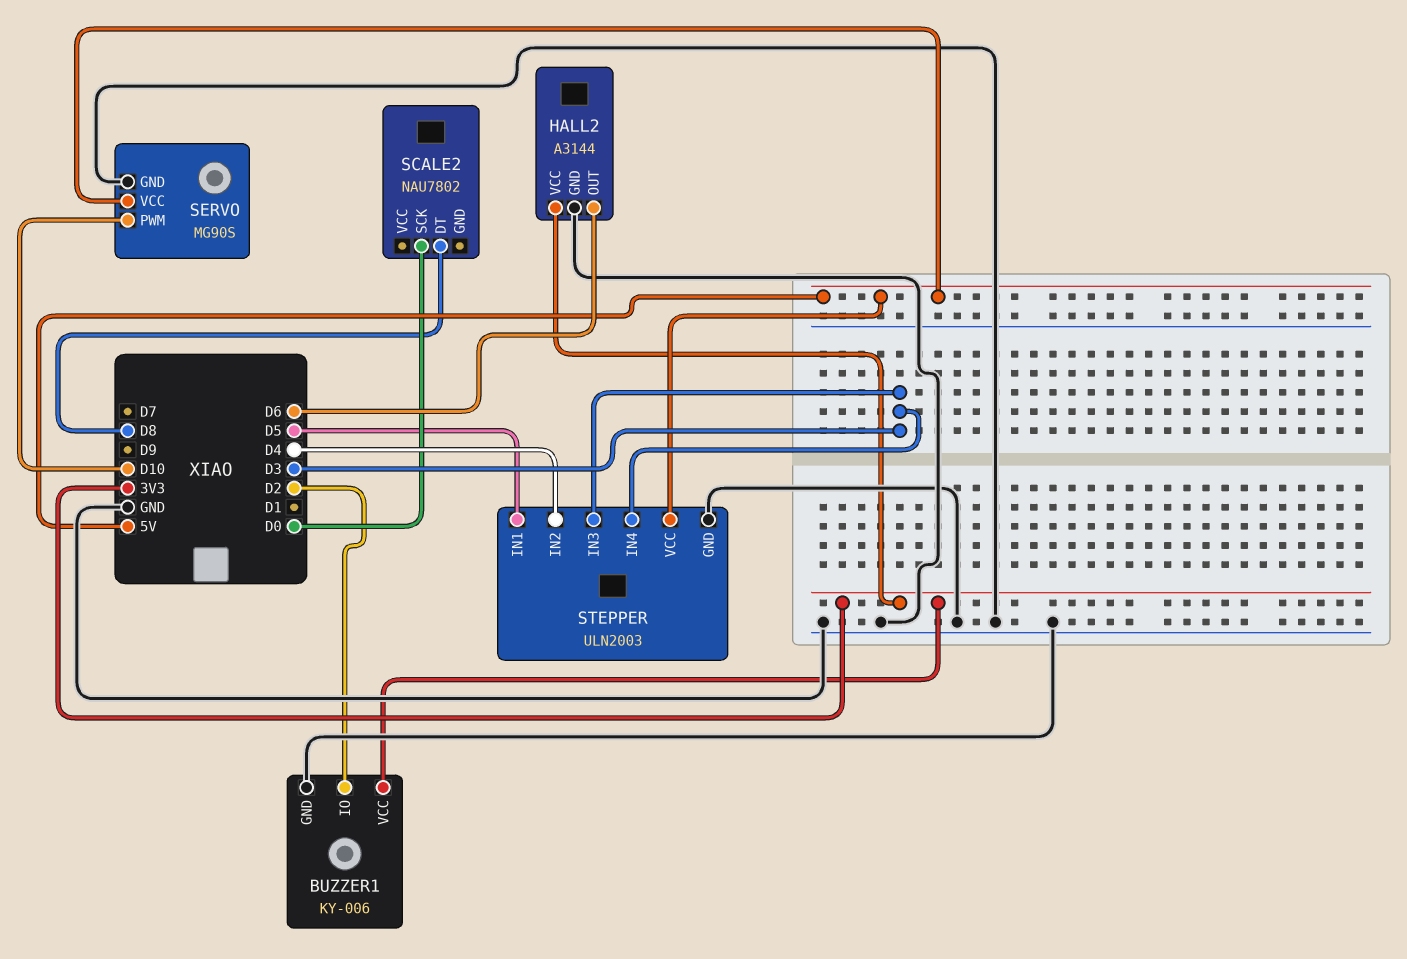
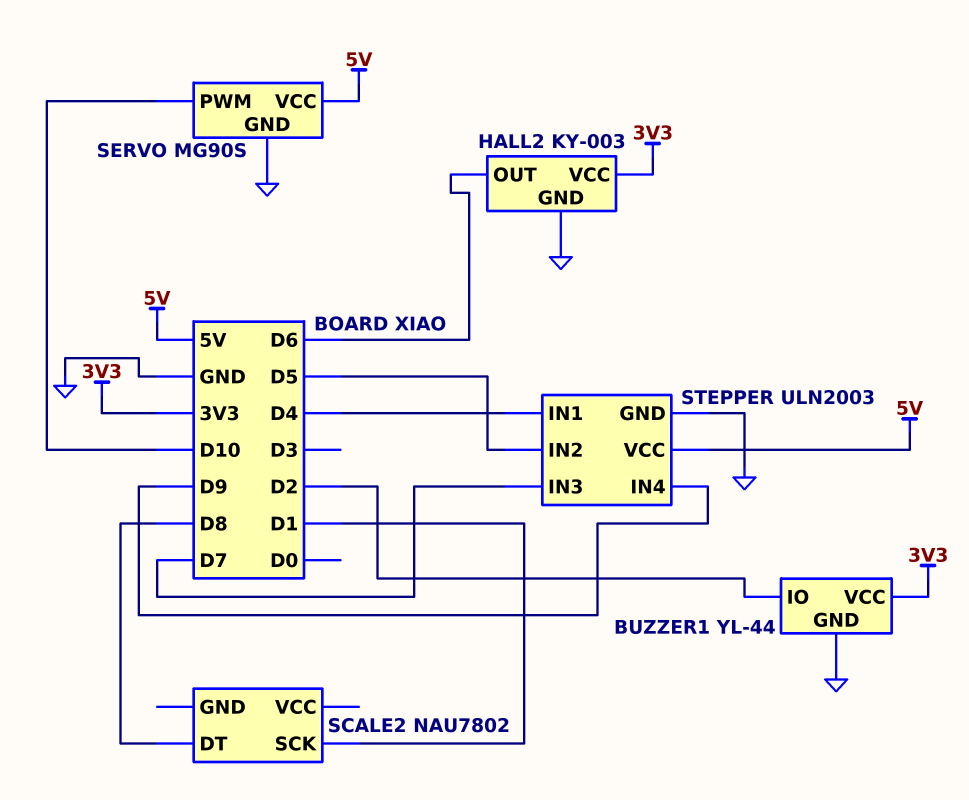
BUZZER1: KY-006 -> YL-44
HALL2: A3144 -> KY-003
SCALE2 pin SCK: D0 -> D1
STEPPER pin IN1: D5 -> D4
STEPPER pin IN2: D4 -> D5
STEPPER pin IN3: D3 -> D7
STEPPER pin IN4: D3 -> D9

